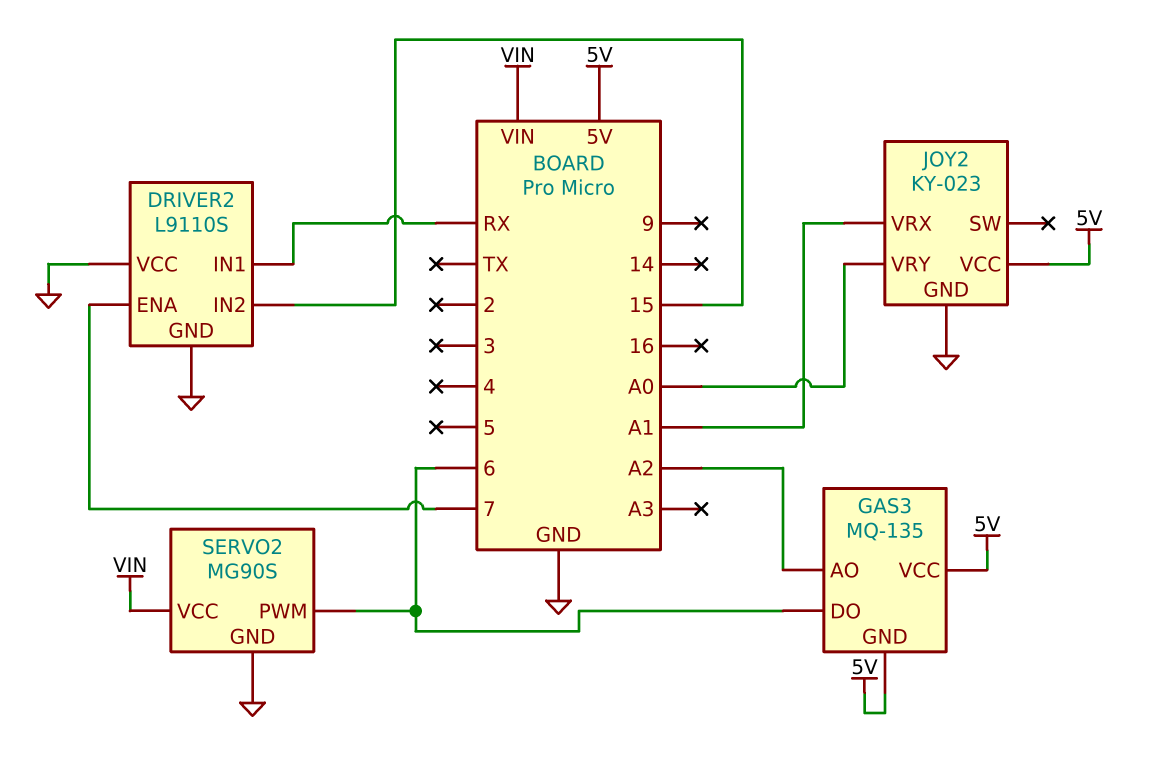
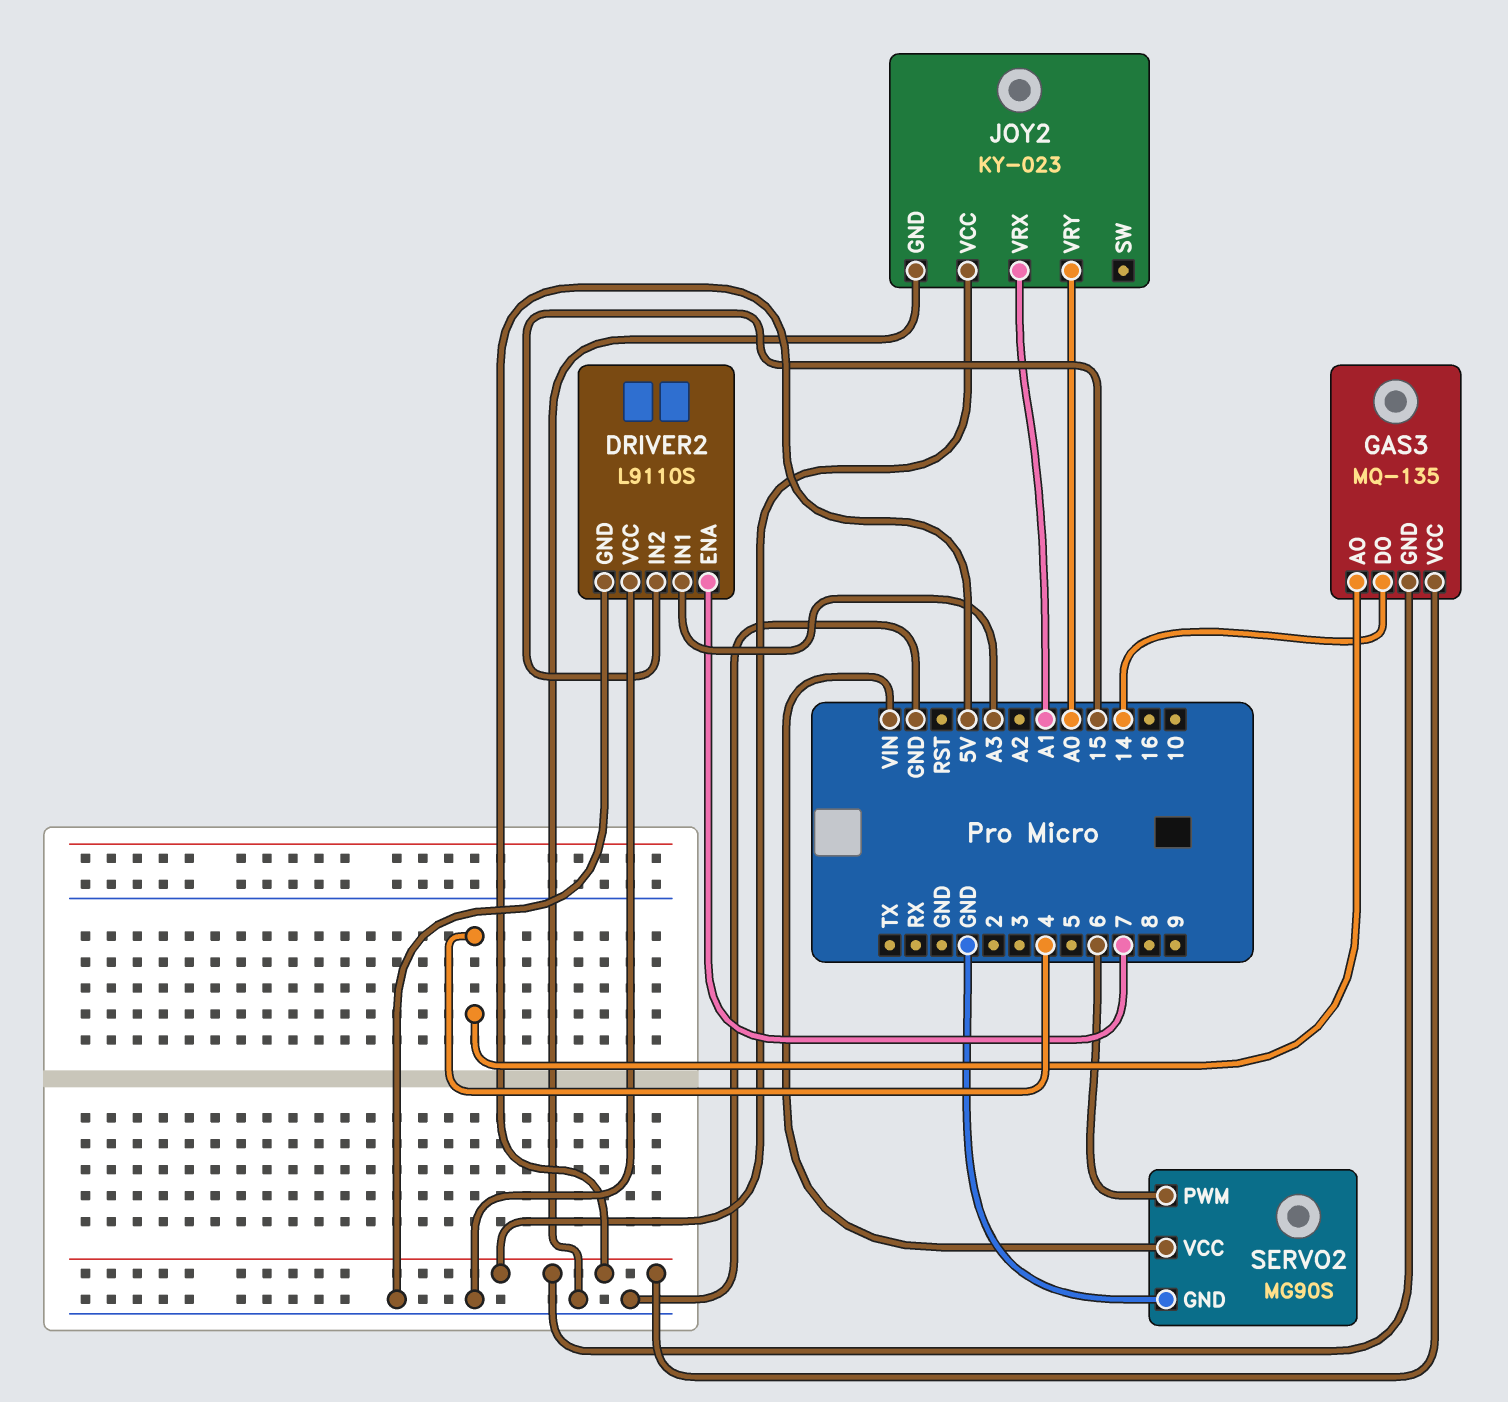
DRIVER2 pin IN1: RX -> A3
GAS3 pin AO: A2 -> 4
GAS3 pin DO: 6 -> 14

